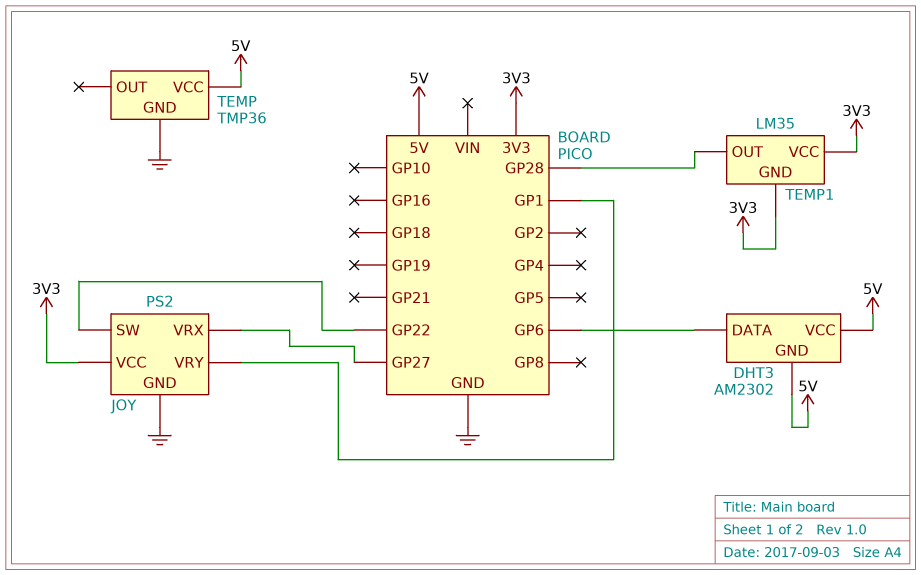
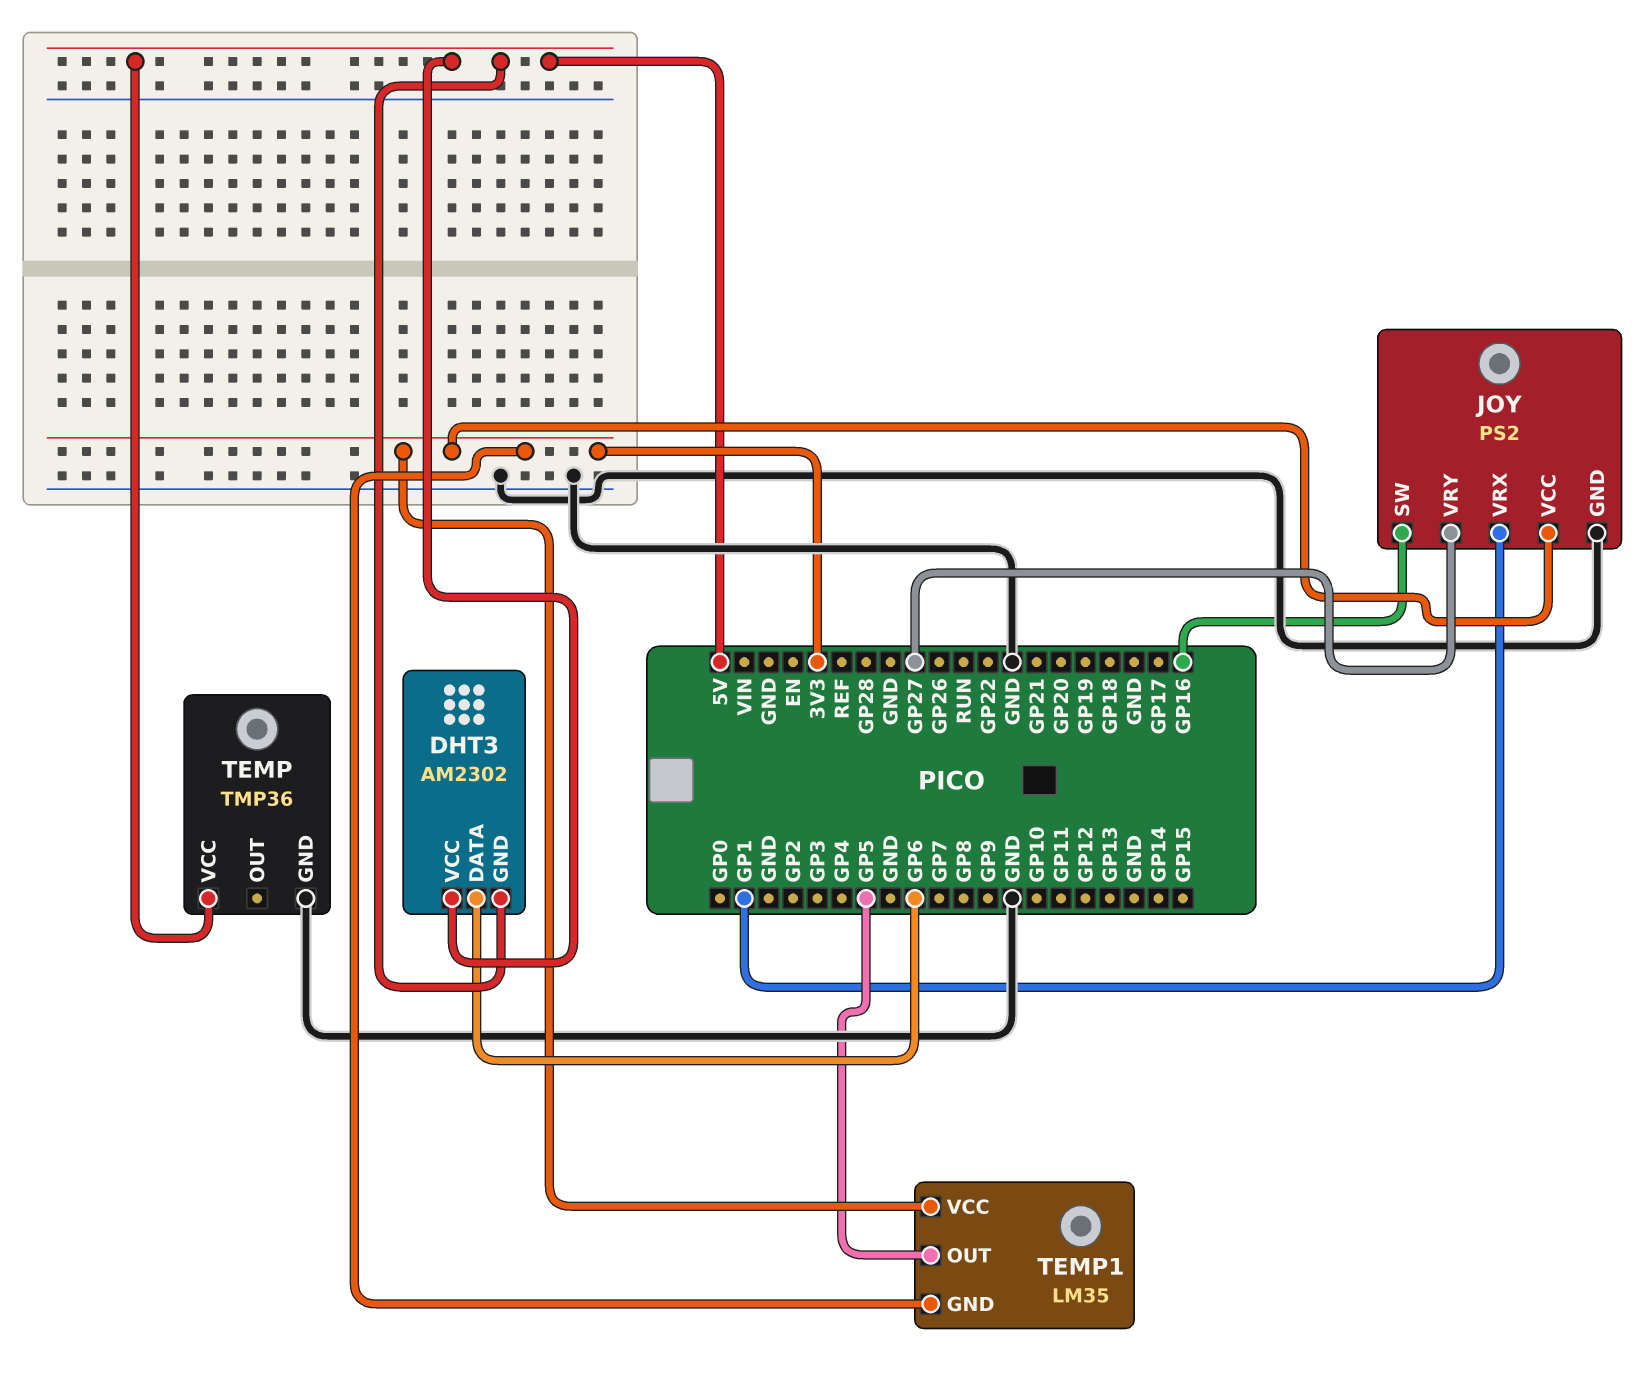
JOY pin SW: GP22 -> GP16
JOY pin VRX: GP27 -> GP1
JOY pin VRY: GP1 -> GP27
TEMP1 pin OUT: GP28 -> GP5

